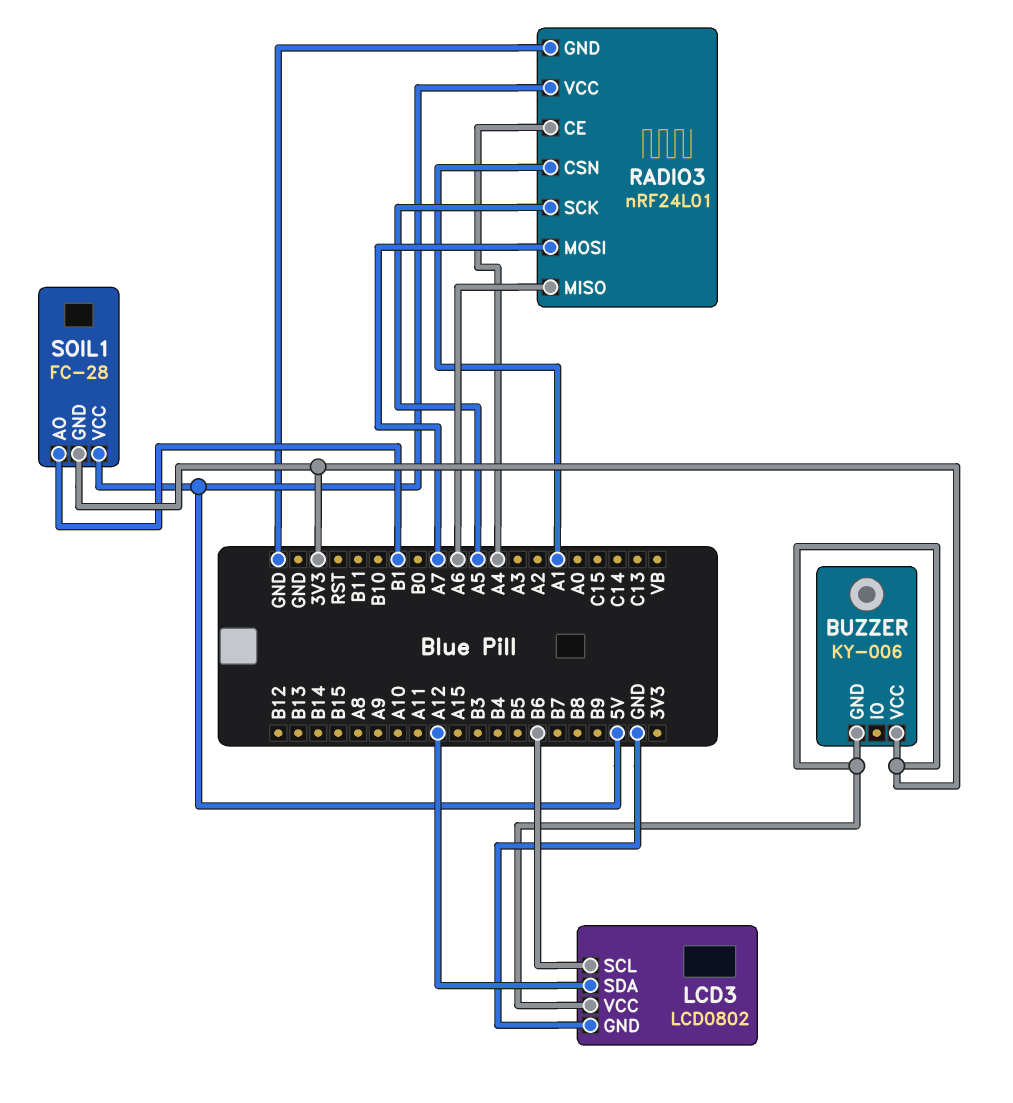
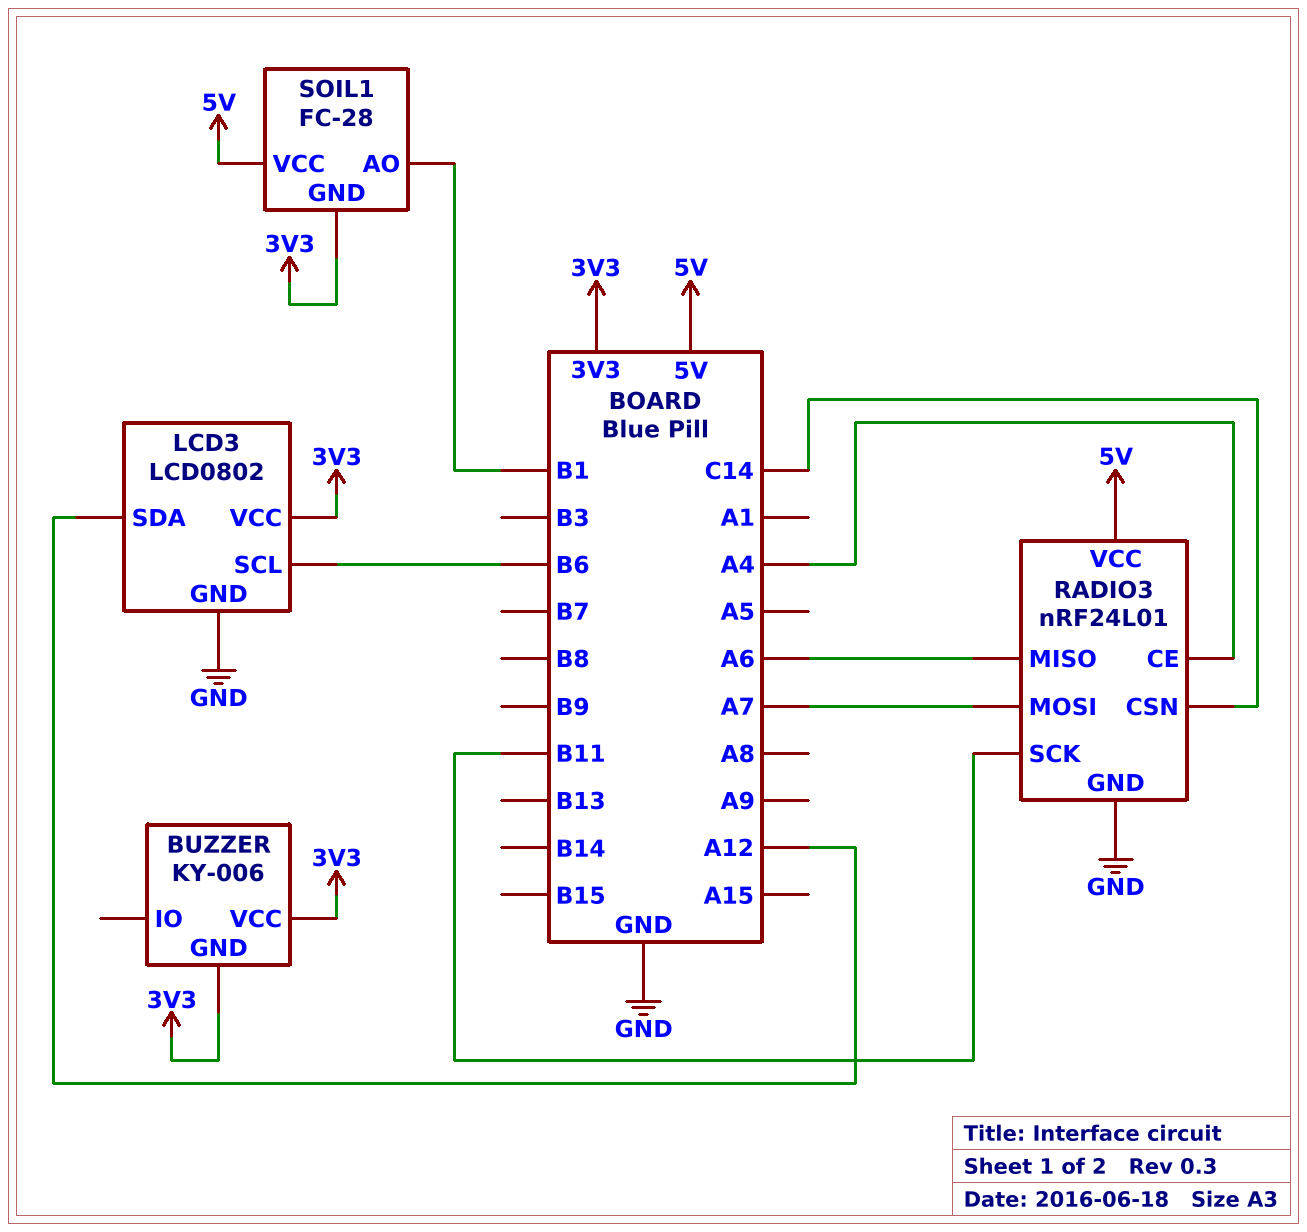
RADIO3 pin CSN: A1 -> C14
RADIO3 pin SCK: A5 -> B11

